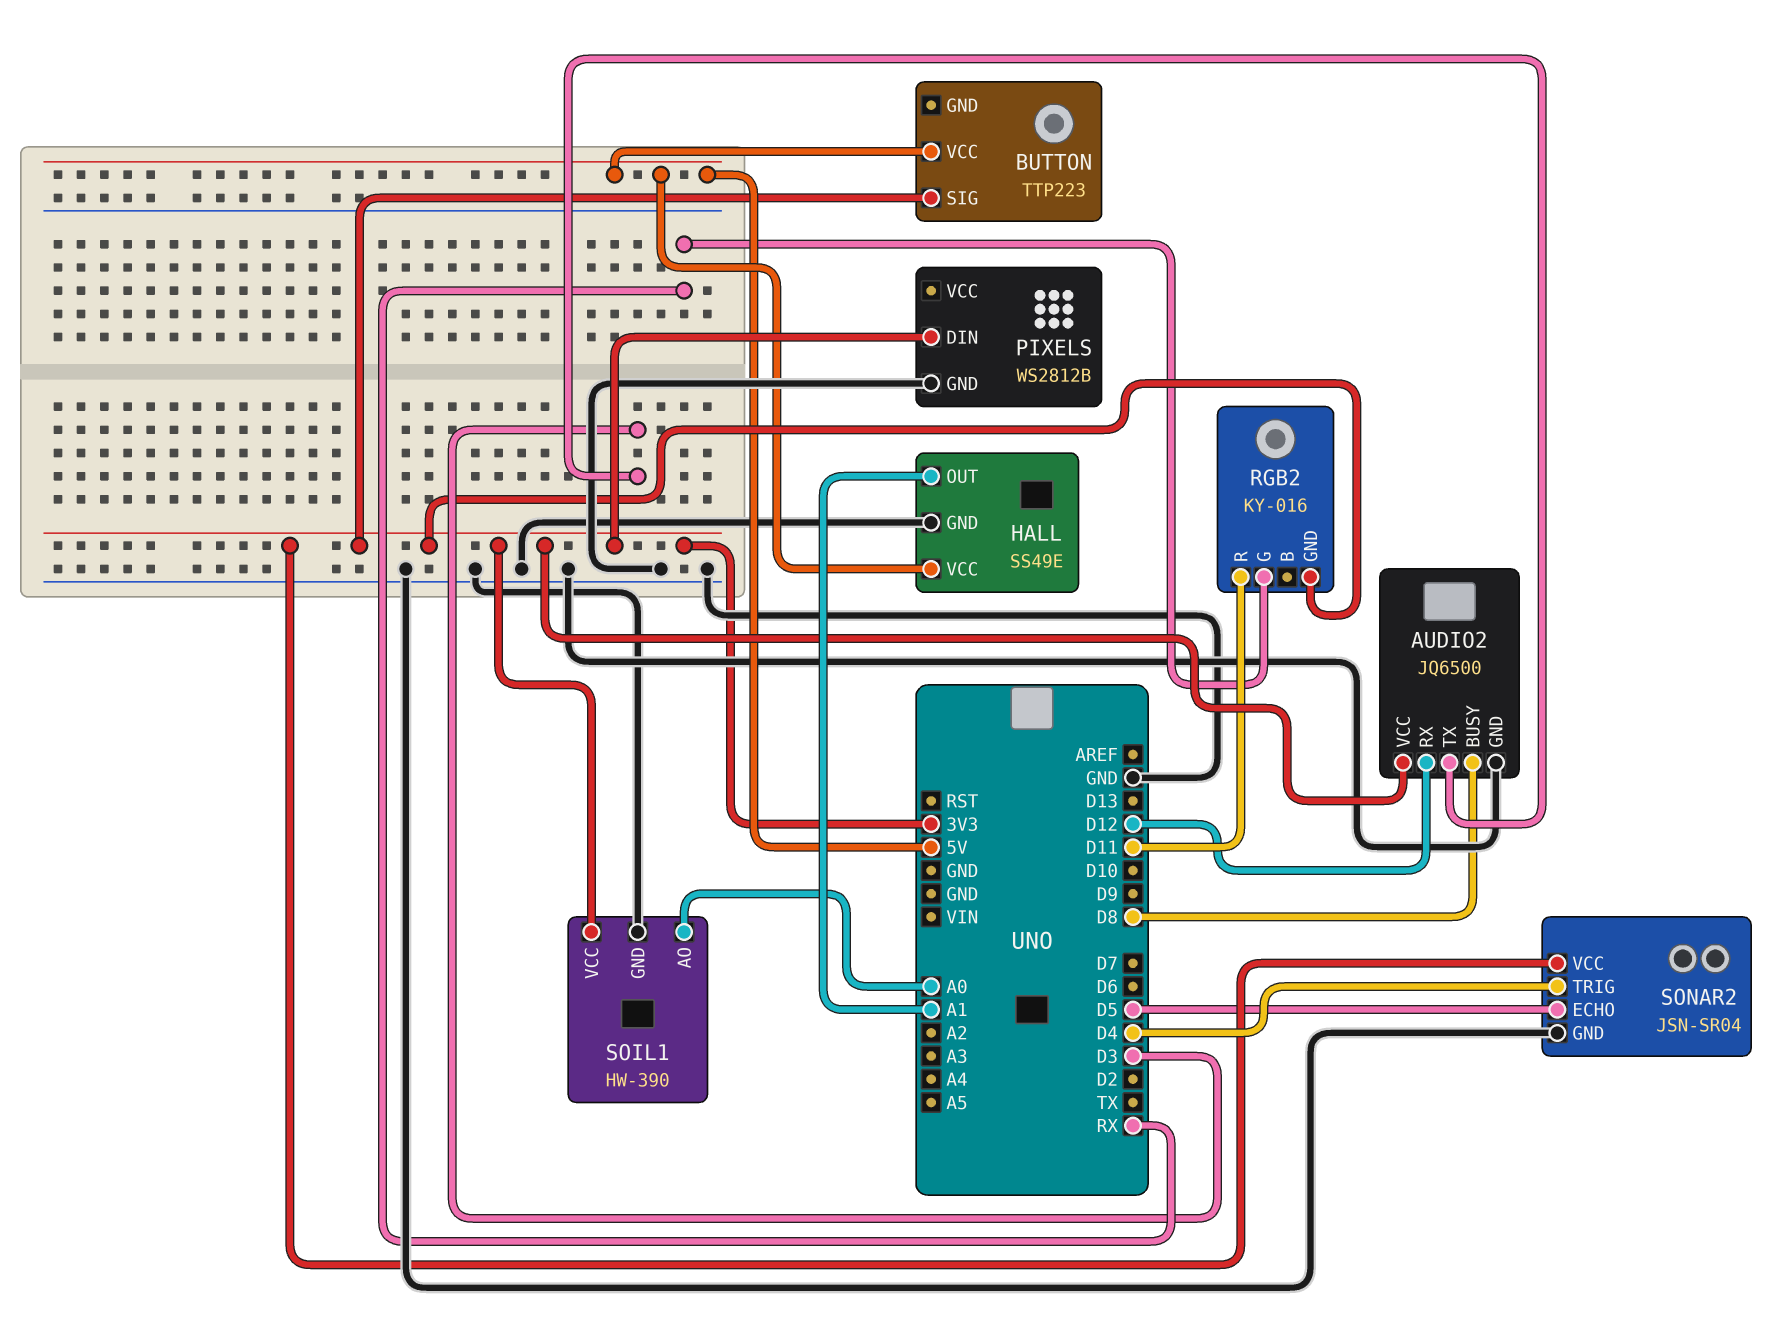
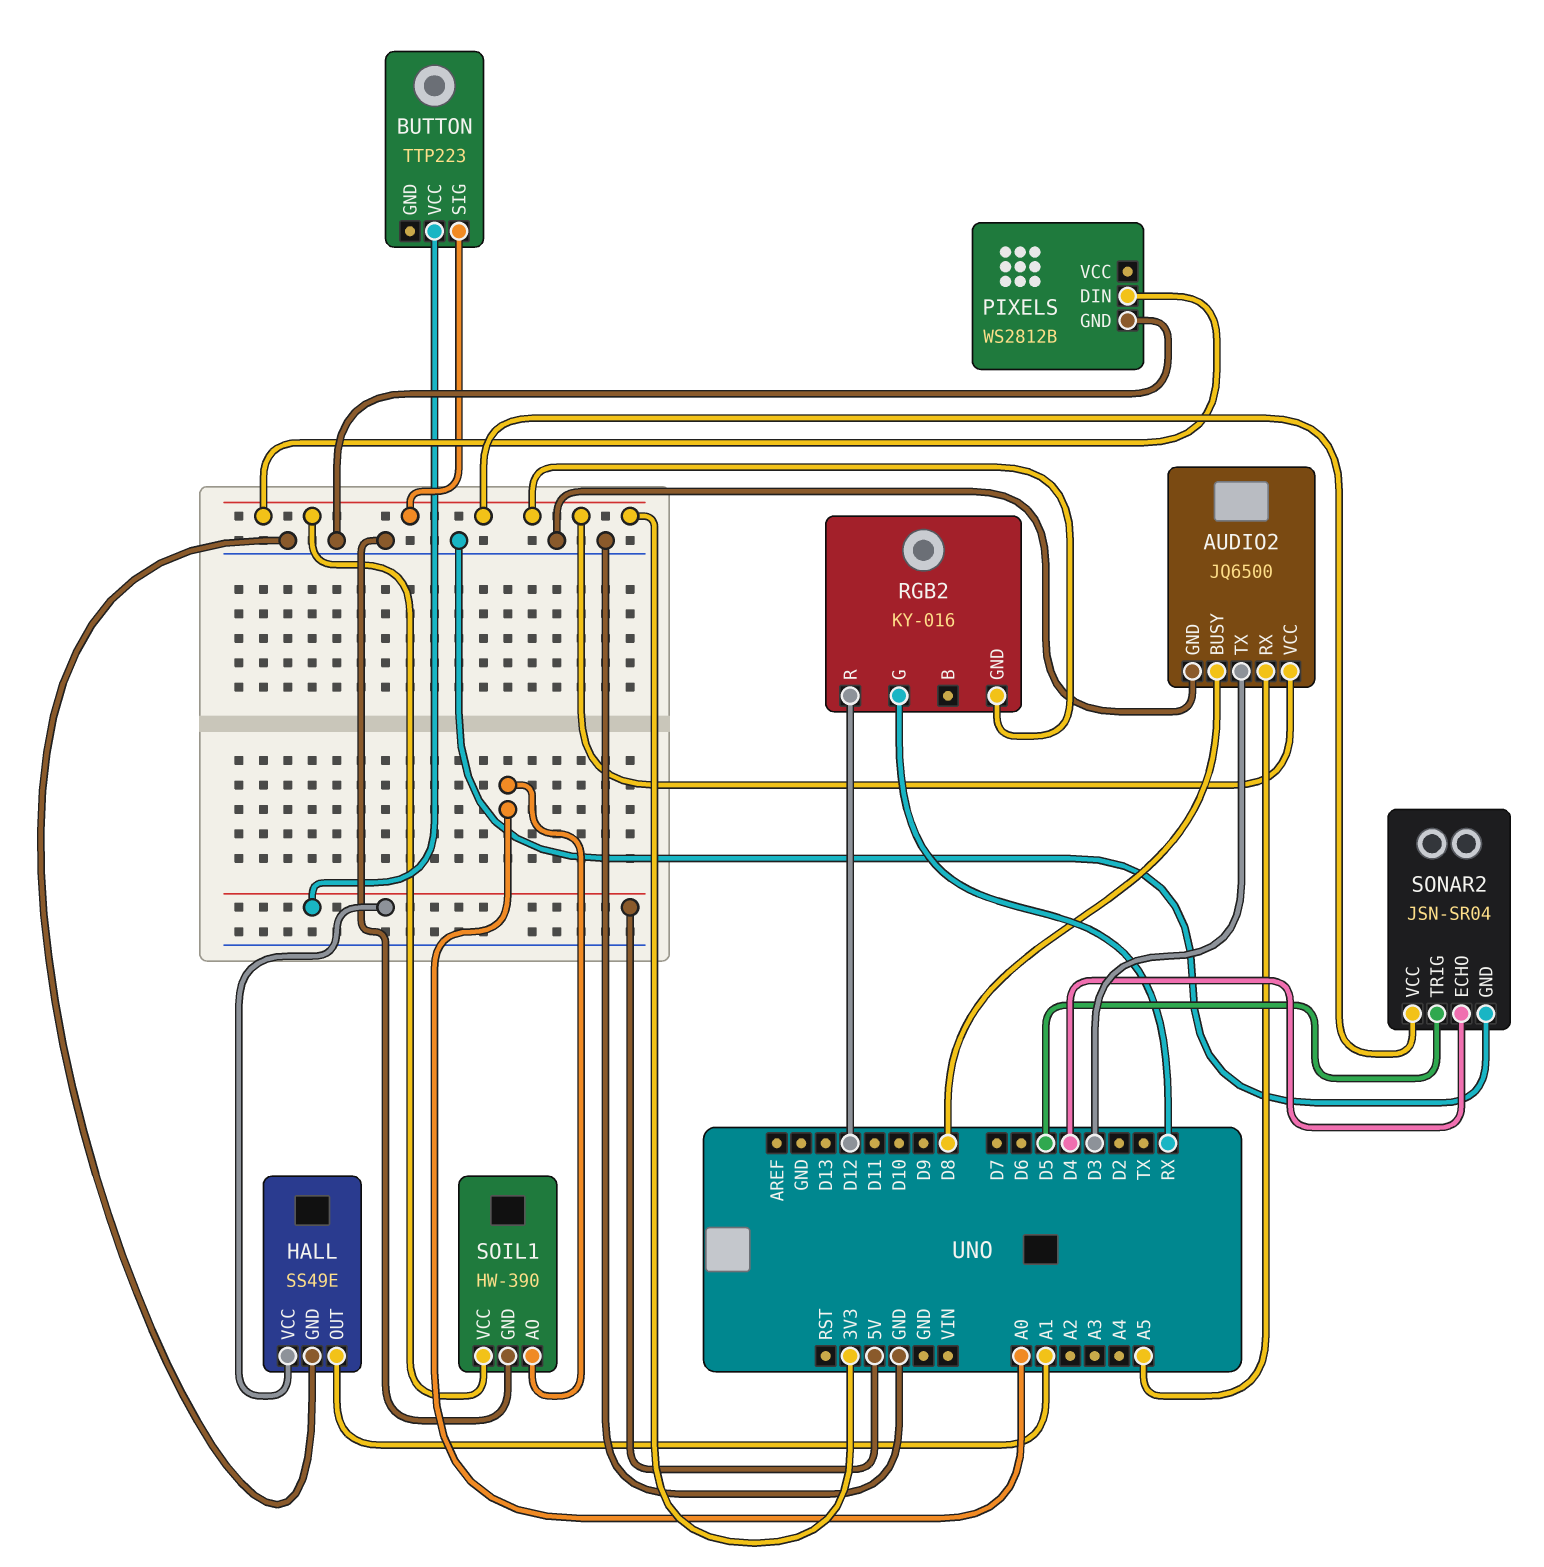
AUDIO2 pin RX: D12 -> A5
RGB2 pin R: D11 -> D12
SONAR2 pin ECHO: D5 -> D4
SONAR2 pin TRIG: D4 -> D5

